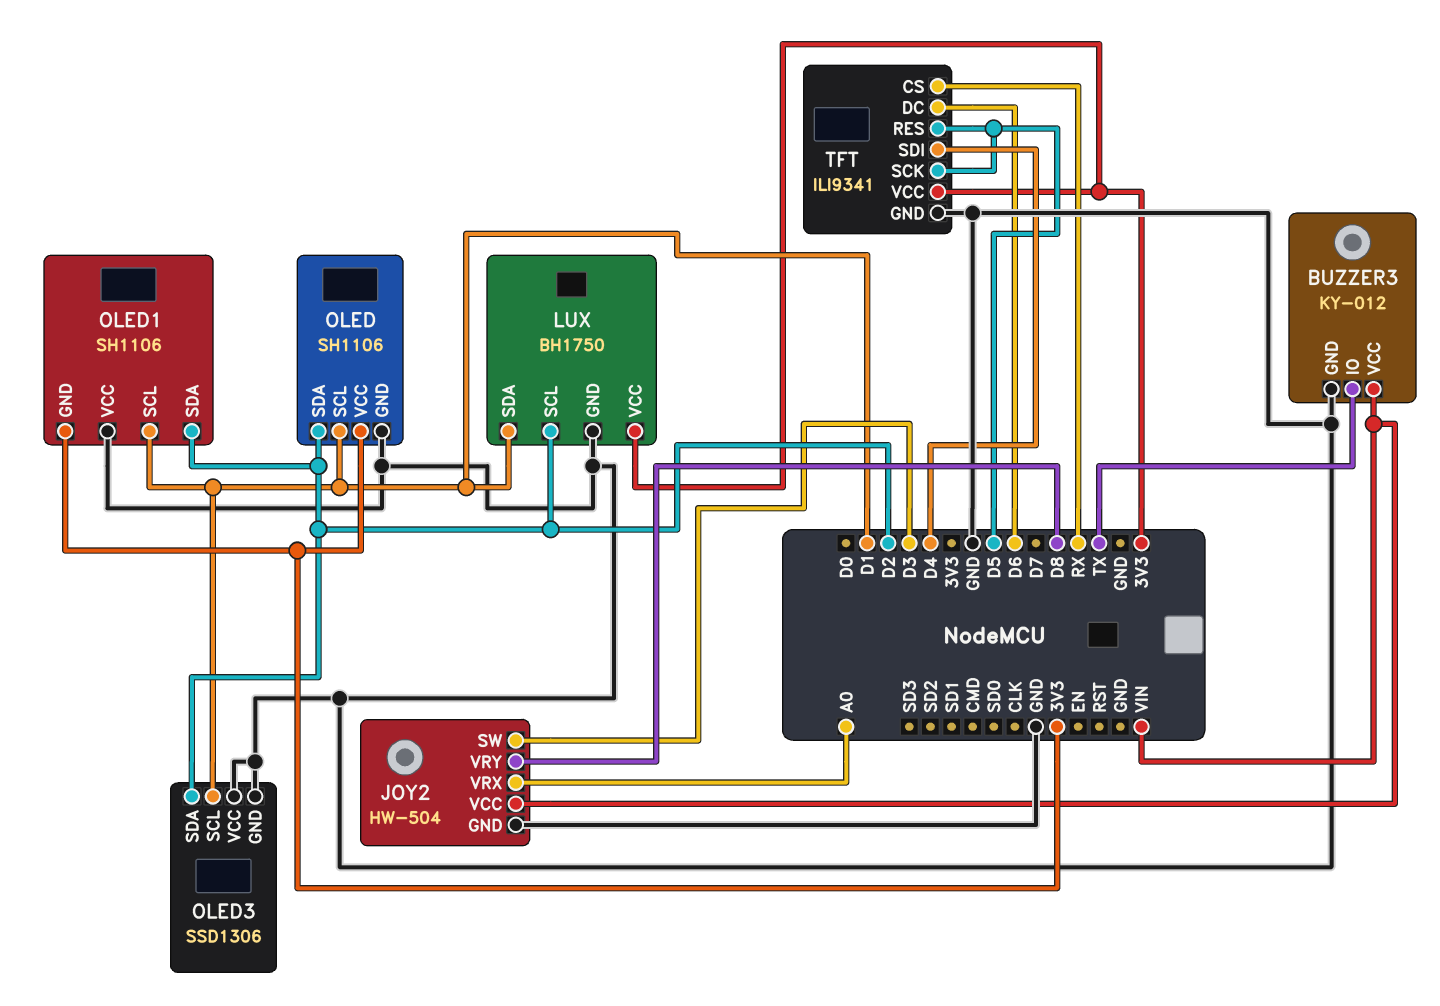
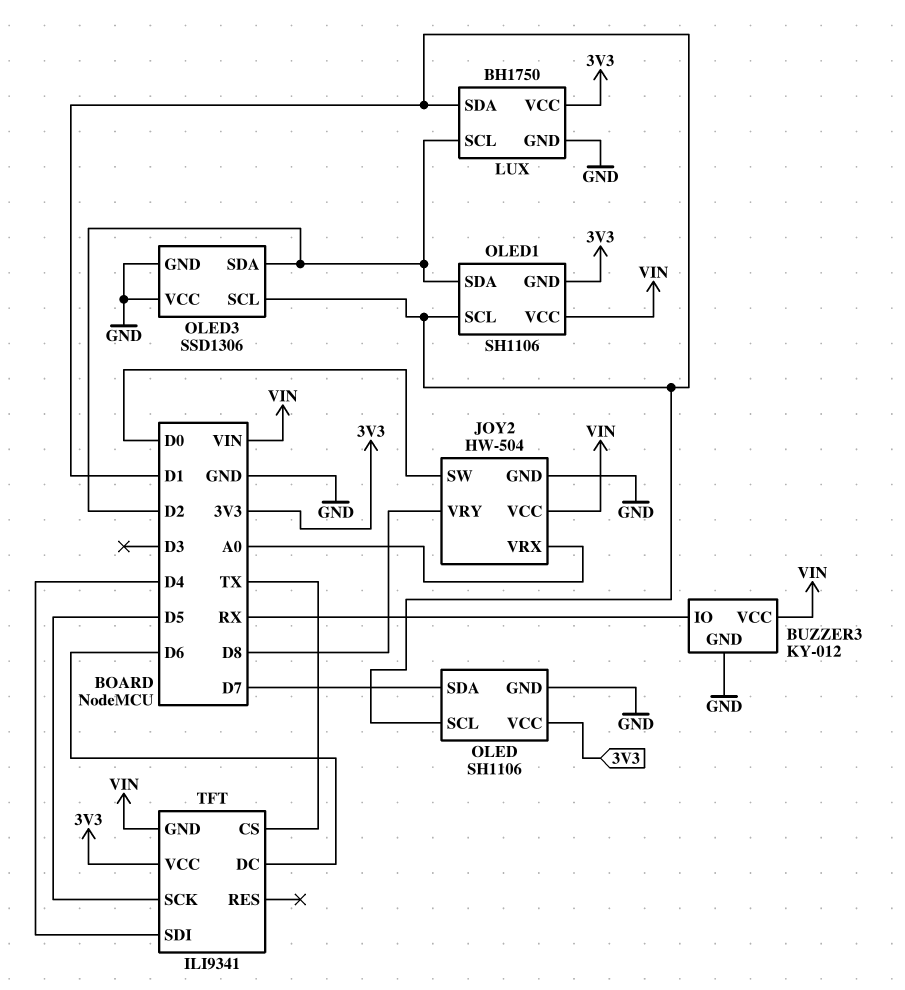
BUZZER3 pin IO: TX -> RX
JOY2 pin SW: D3 -> D0
OLED pin SDA: D2 -> D7
OLED1 pin VCC: GND -> VIN
TFT pin CS: RX -> TX
TFT pin GND: GND -> VIN
TFT pin RES: D5 -> none

